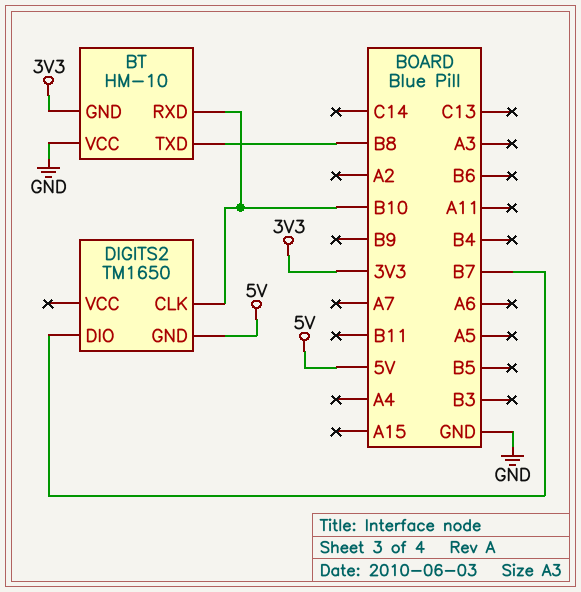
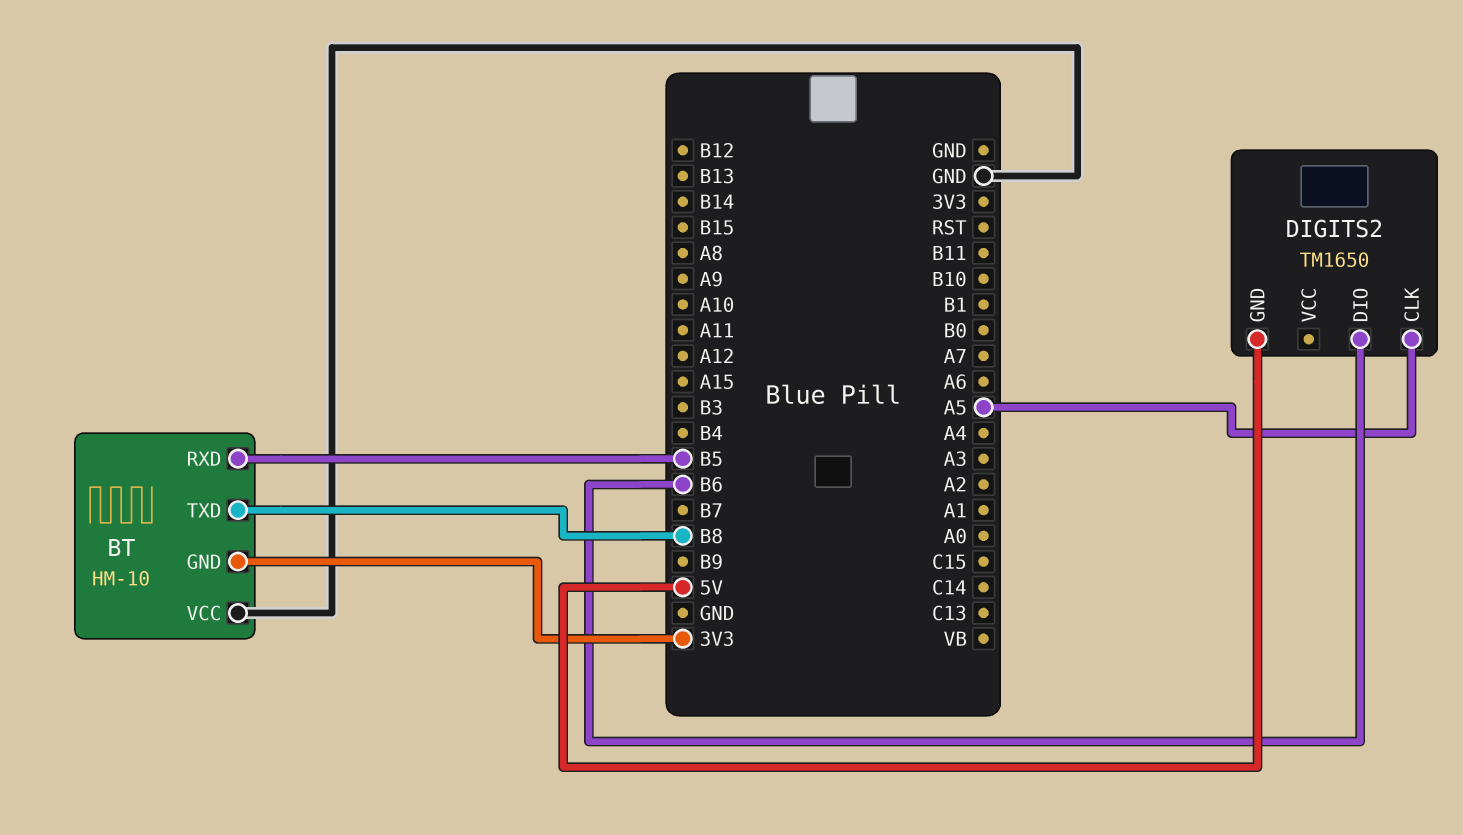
BT pin RXD: B10 -> B5
DIGITS2 pin CLK: B10 -> A5
DIGITS2 pin DIO: B7 -> B6

